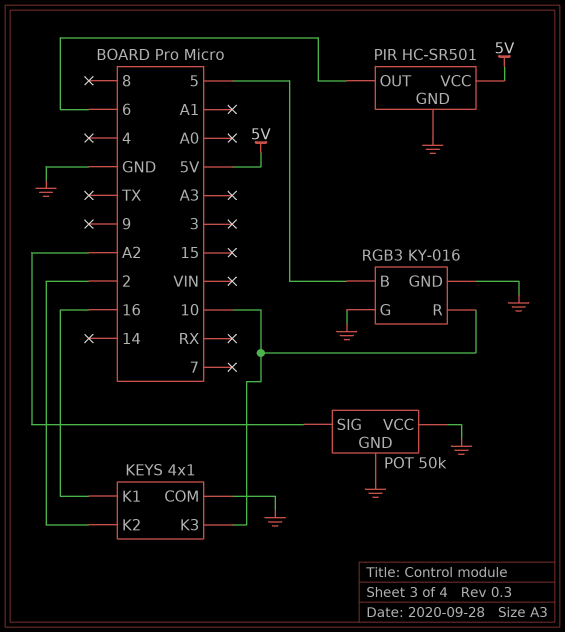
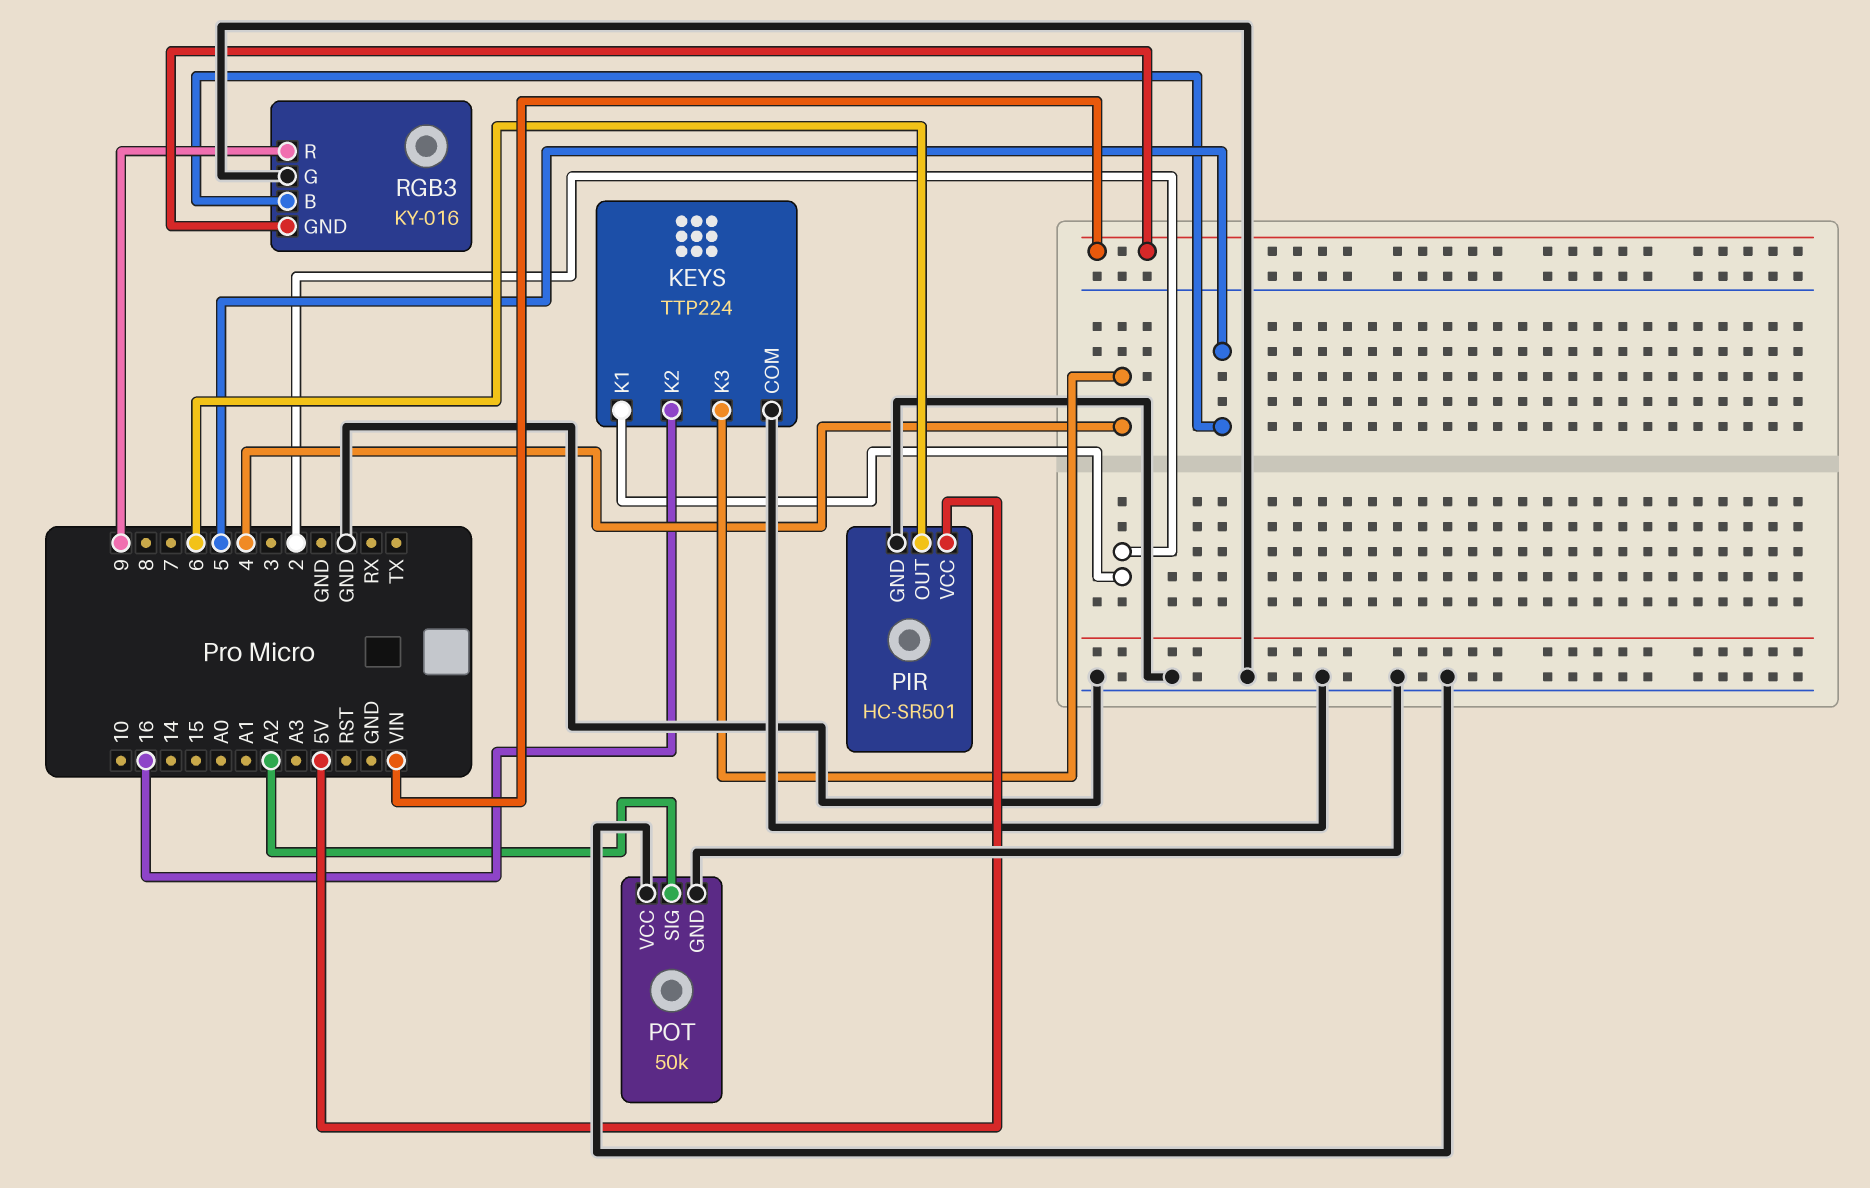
KEYS: 4x1 -> TTP224
KEYS pin K1: 16 -> 2
KEYS pin K2: 2 -> 16
KEYS pin K3: 10 -> 4
RGB3 pin GND: GND -> VIN
RGB3 pin R: 10 -> 9

